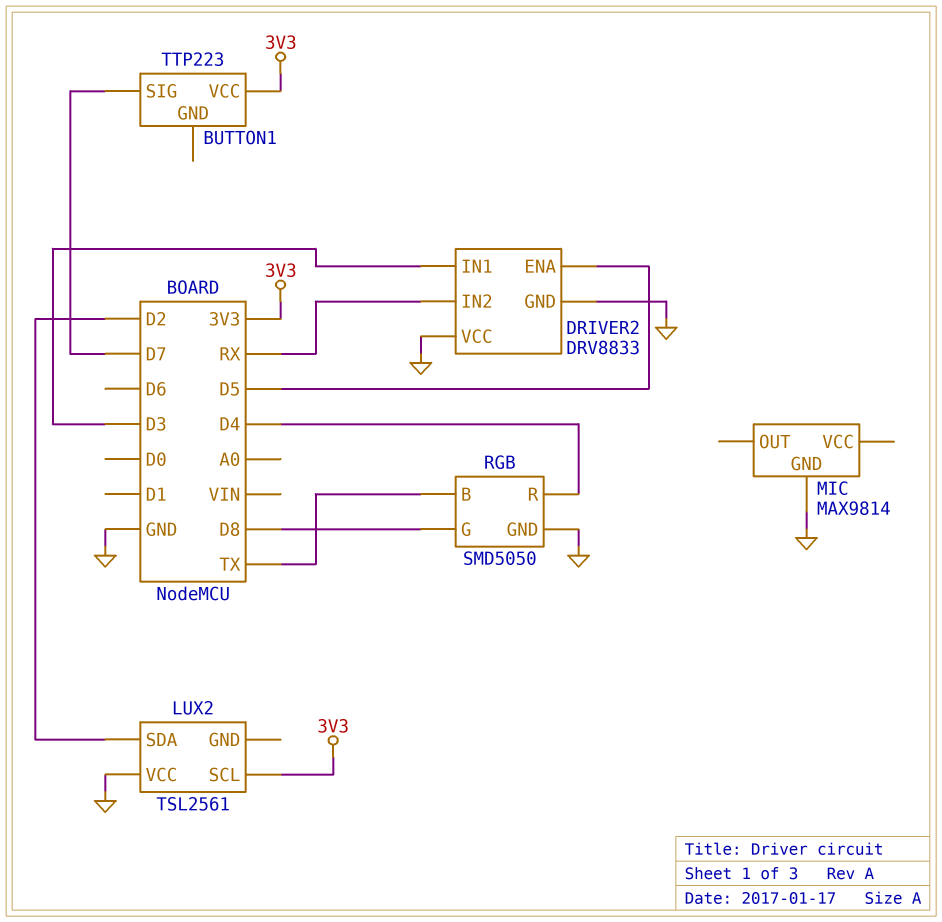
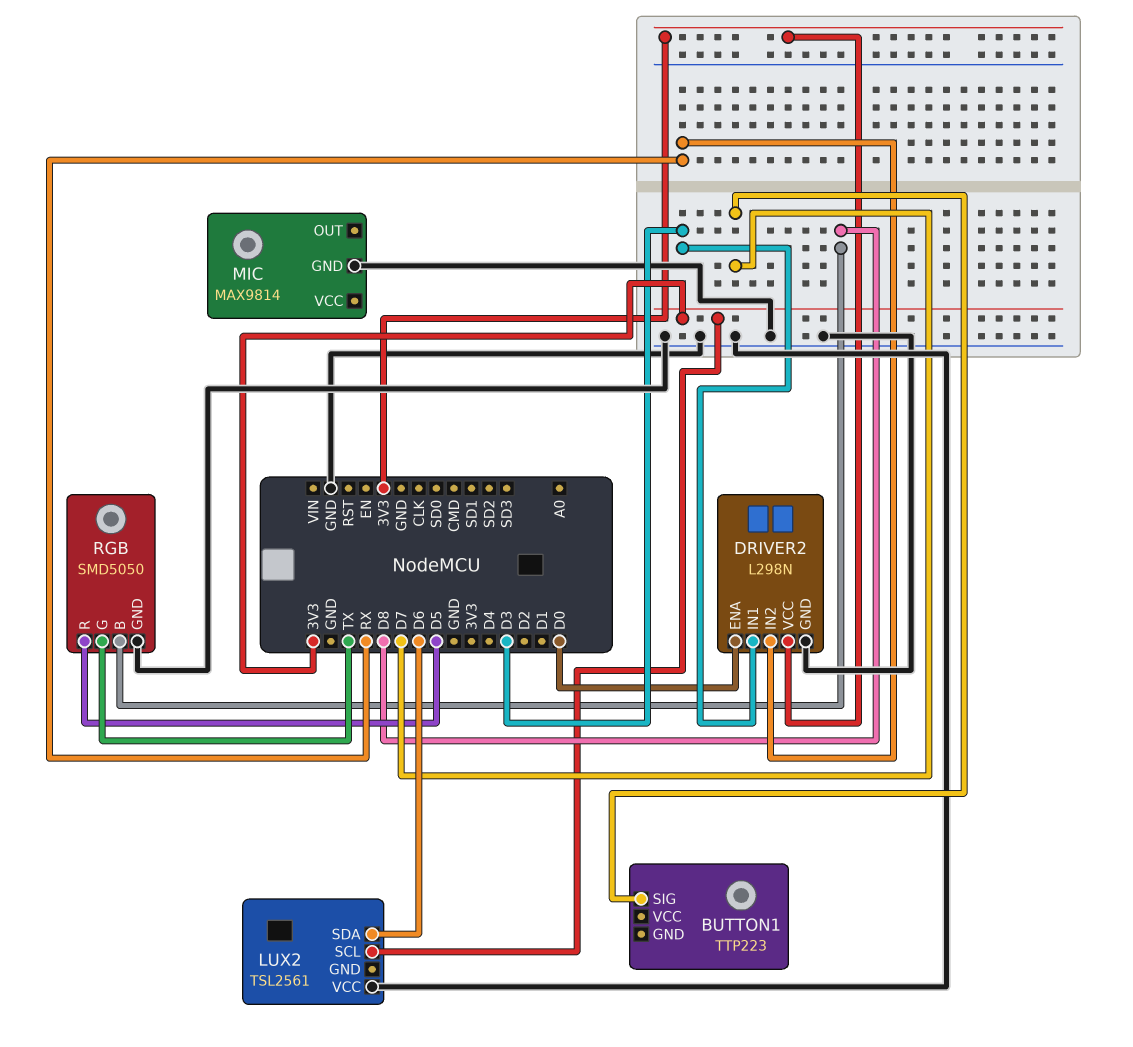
BUTTON1 pin VCC: 3V3 -> none
DRIVER2: DRV8833 -> L298N
DRIVER2 pin ENA: D5 -> D0
DRIVER2 pin VCC: GND -> 3V3
LUX2 pin SDA: D2 -> D6
RGB pin B: TX -> D8
RGB pin G: D8 -> TX
RGB pin R: D4 -> D5

